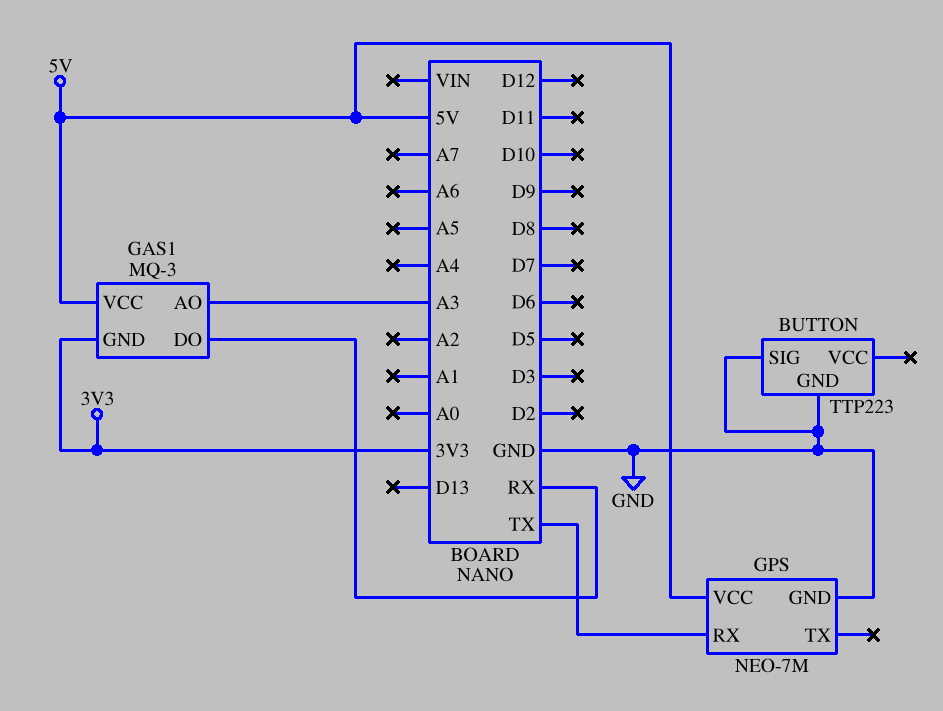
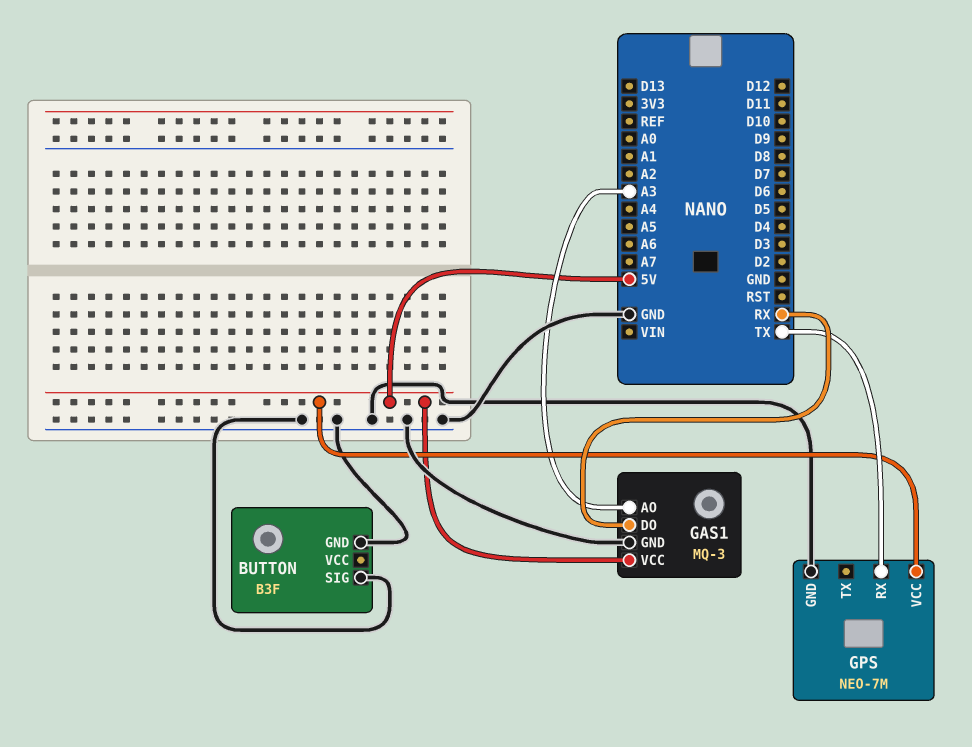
BUTTON: TTP223 -> B3F
GAS1 pin GND: 3V3 -> GND

